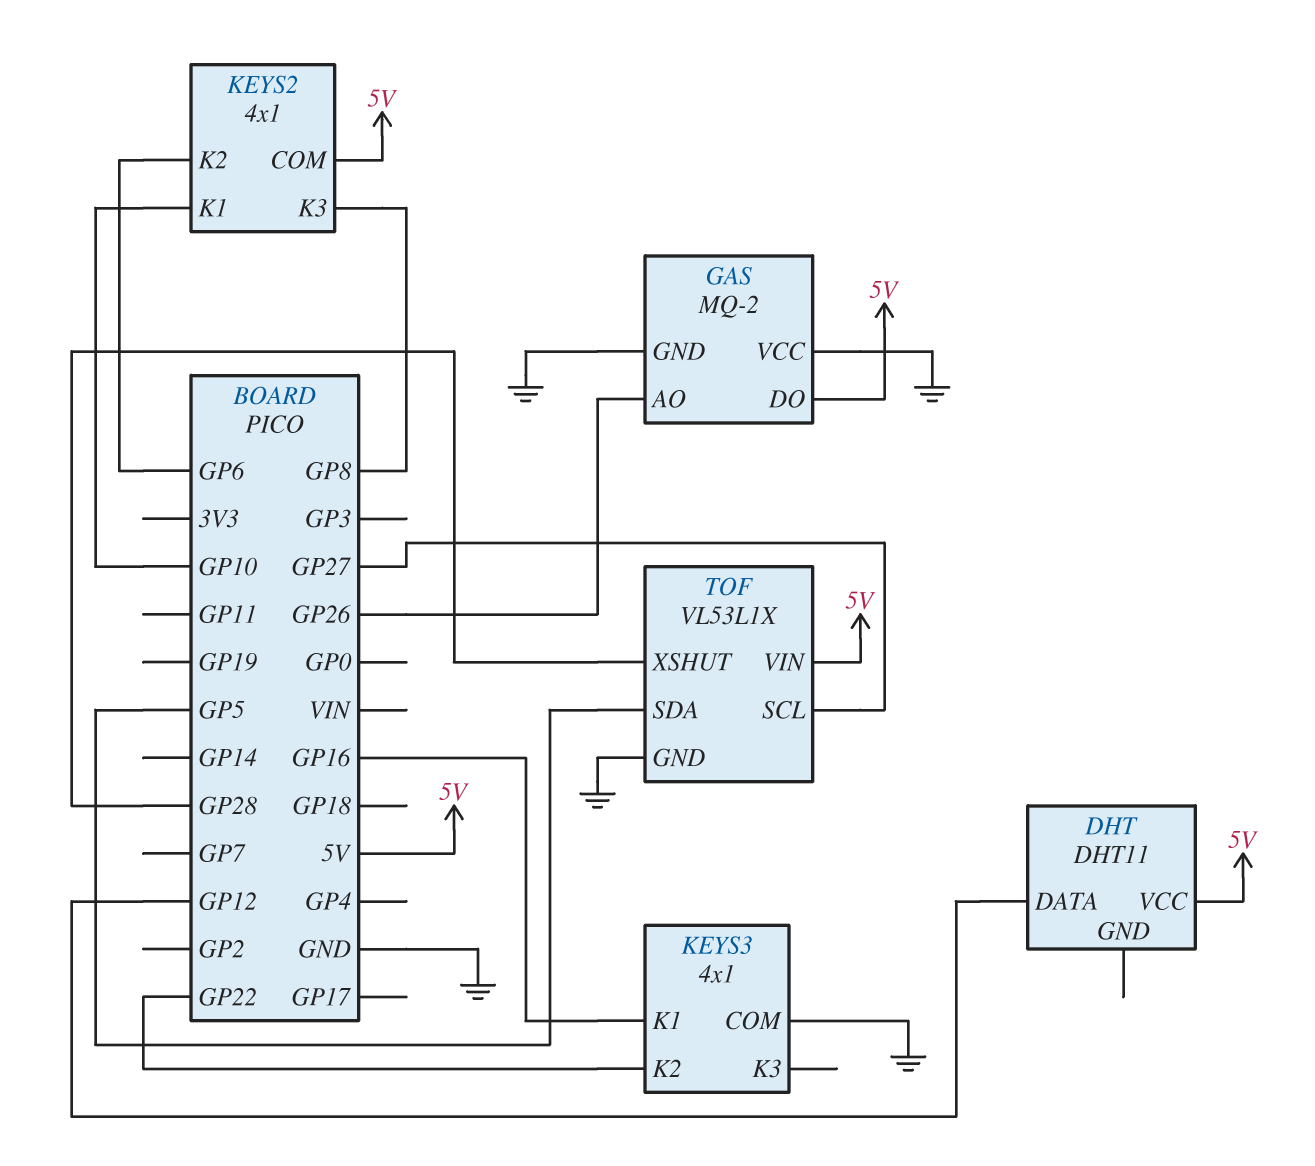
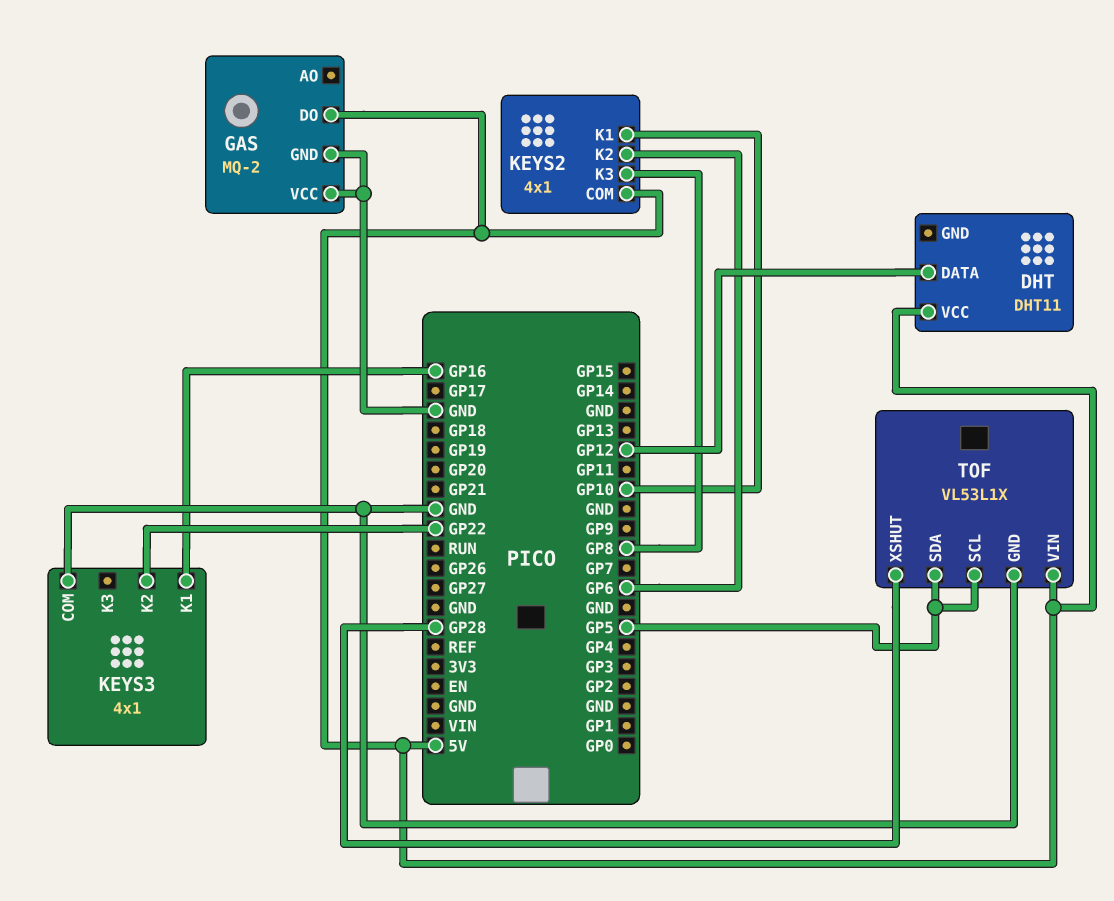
GAS pin AO: GP26 -> none
TOF pin SCL: GP27 -> GP5

